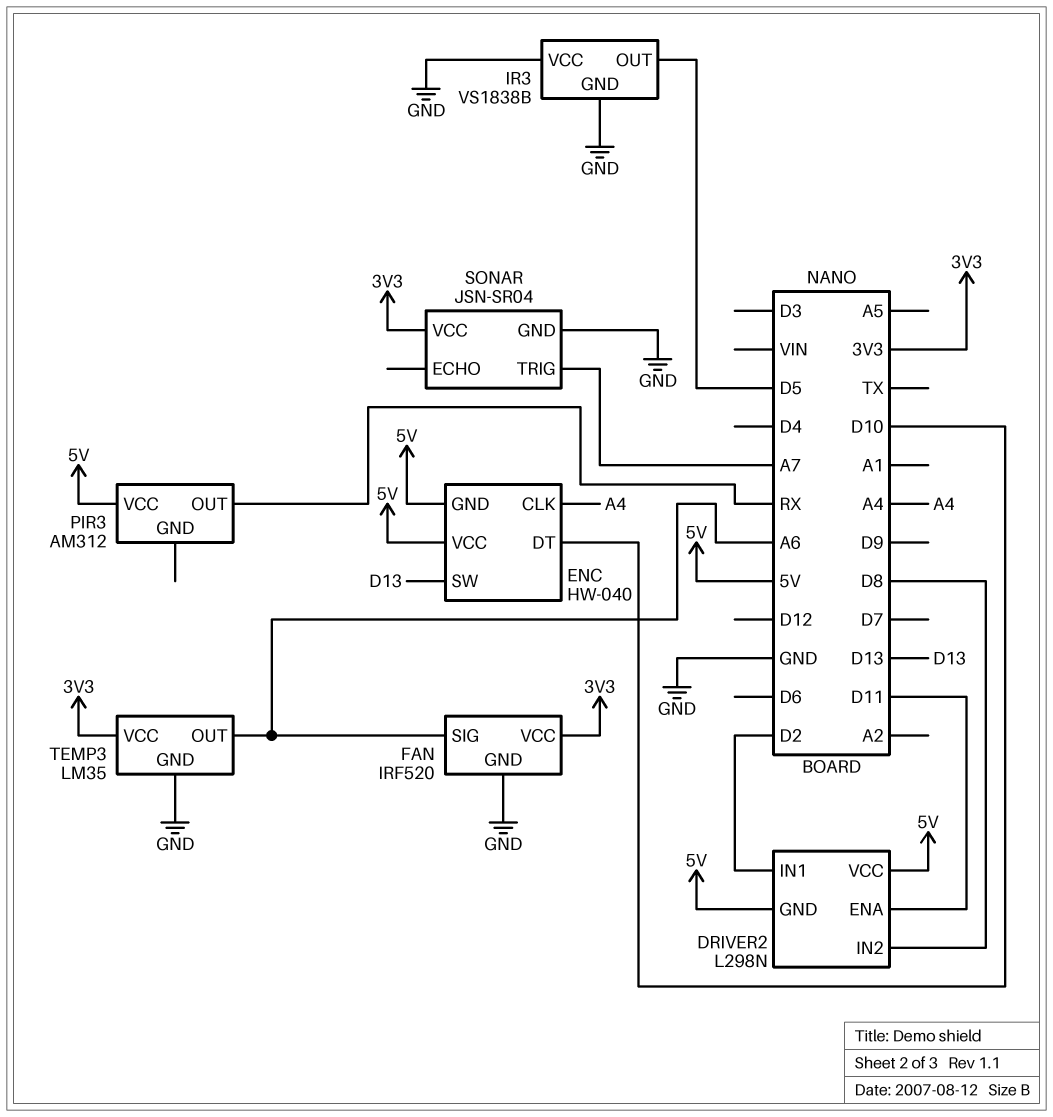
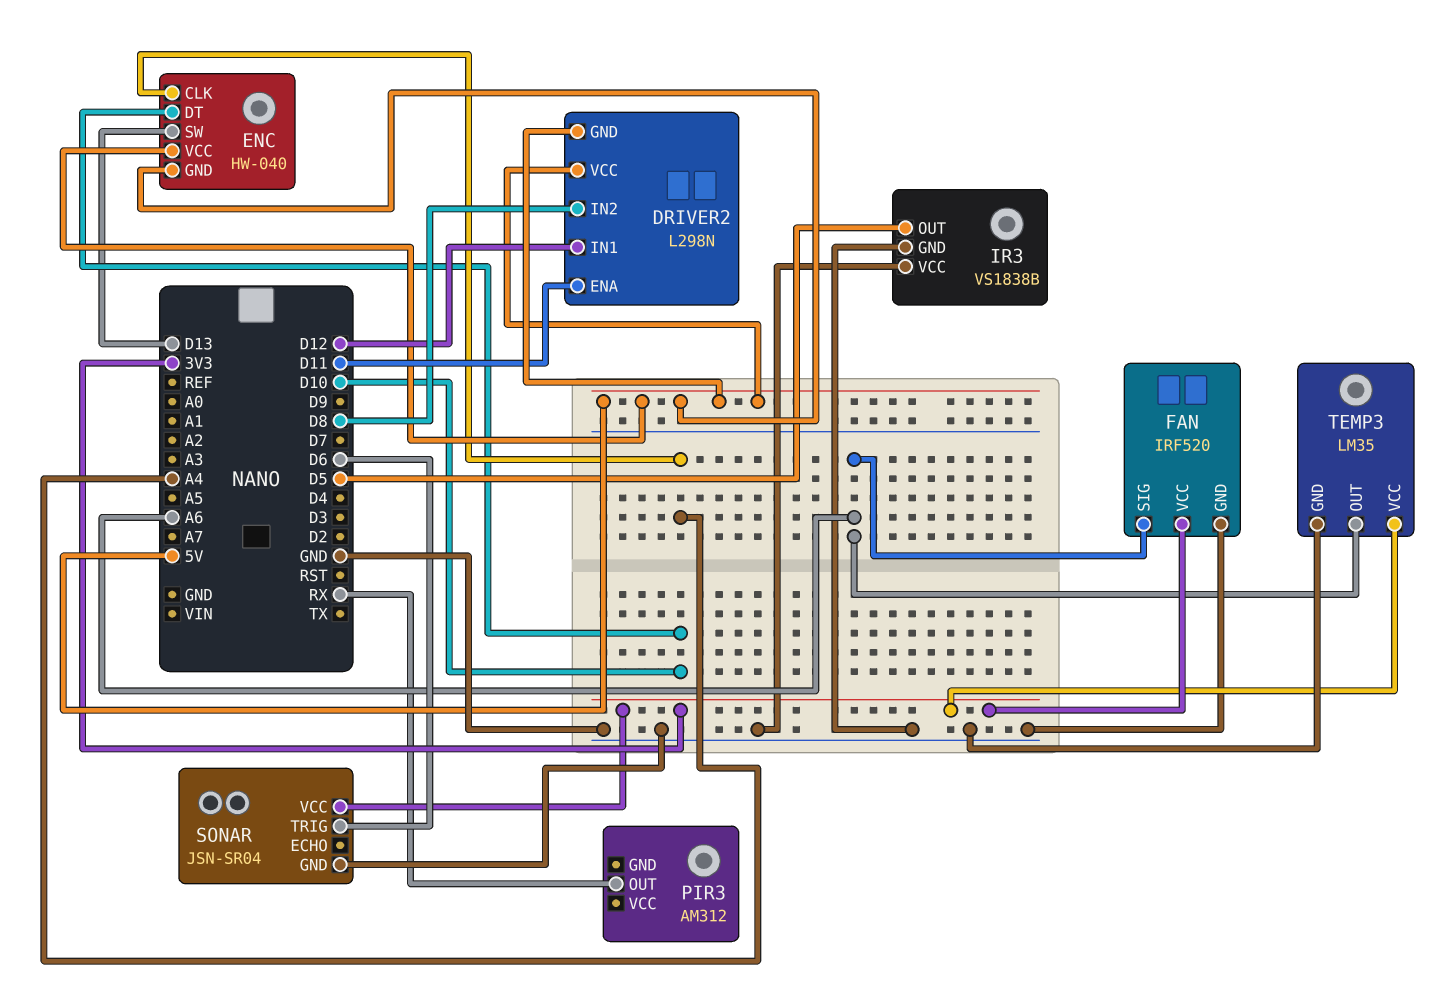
DRIVER2 pin IN1: D2 -> D12
PIR3 pin VCC: 5V -> none
SONAR pin TRIG: A7 -> D6

